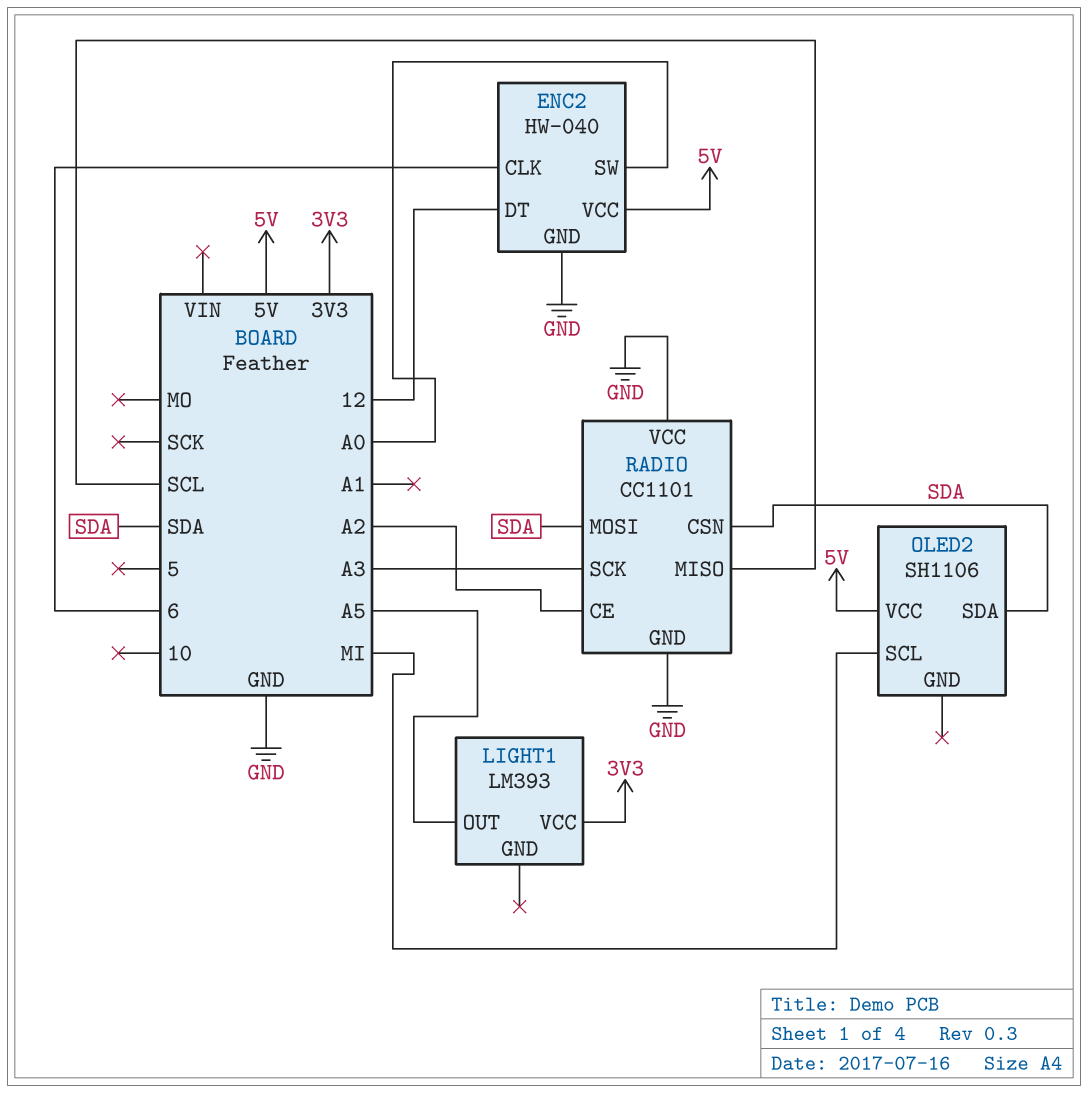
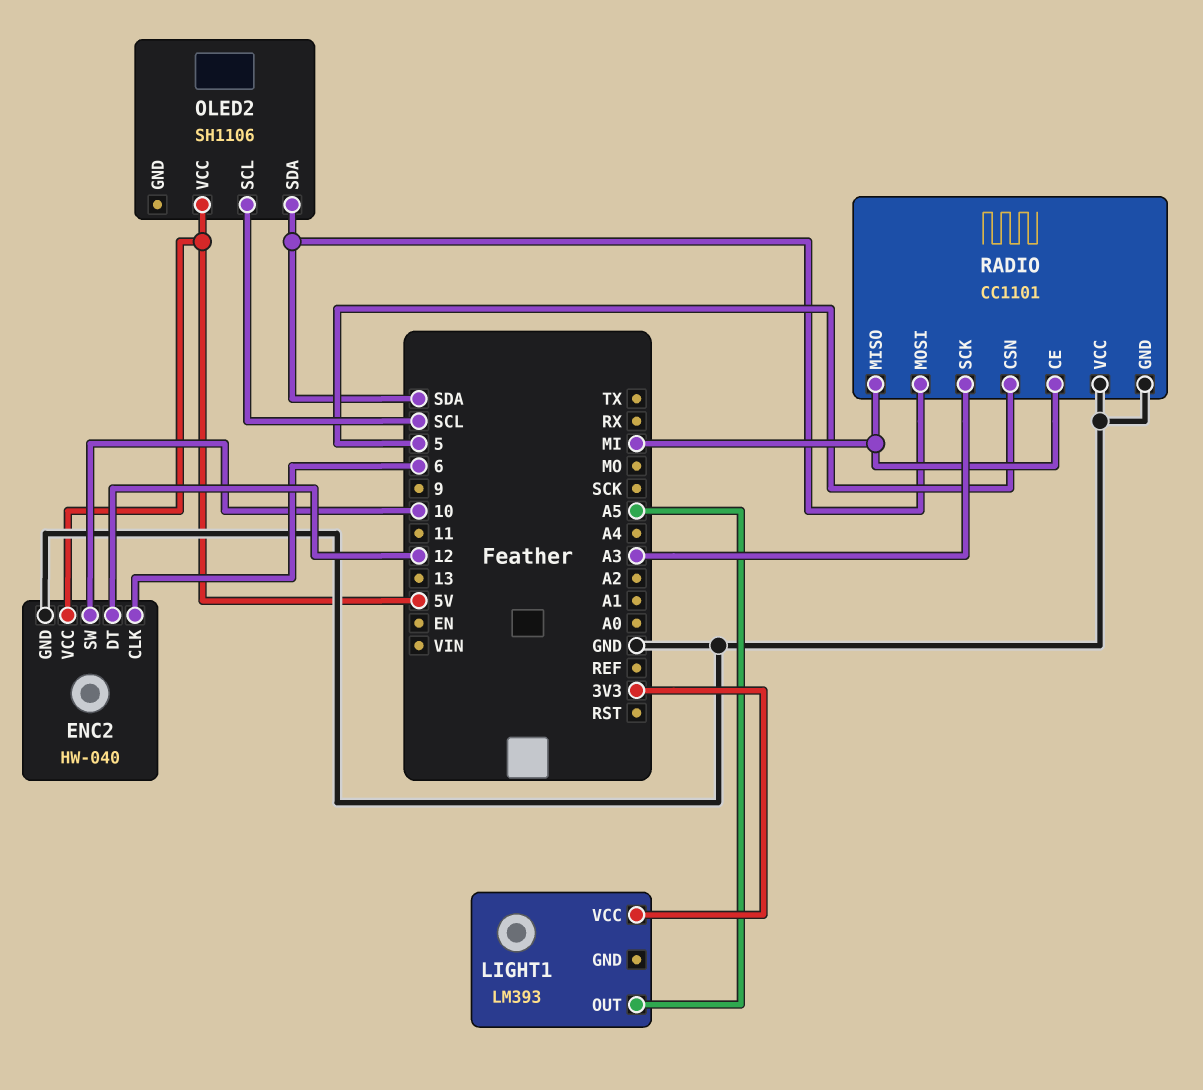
ENC2 pin SW: A0 -> 10
OLED2 pin SCL: MI -> SCL
RADIO pin CE: A2 -> MI
RADIO pin CSN: SDA -> 5
RADIO pin MISO: SCL -> MI

